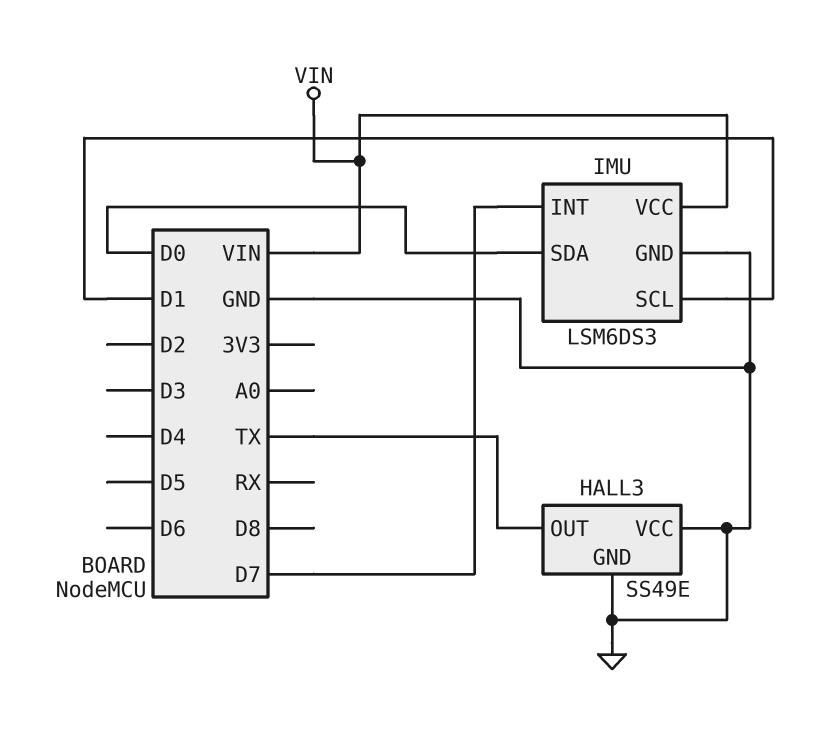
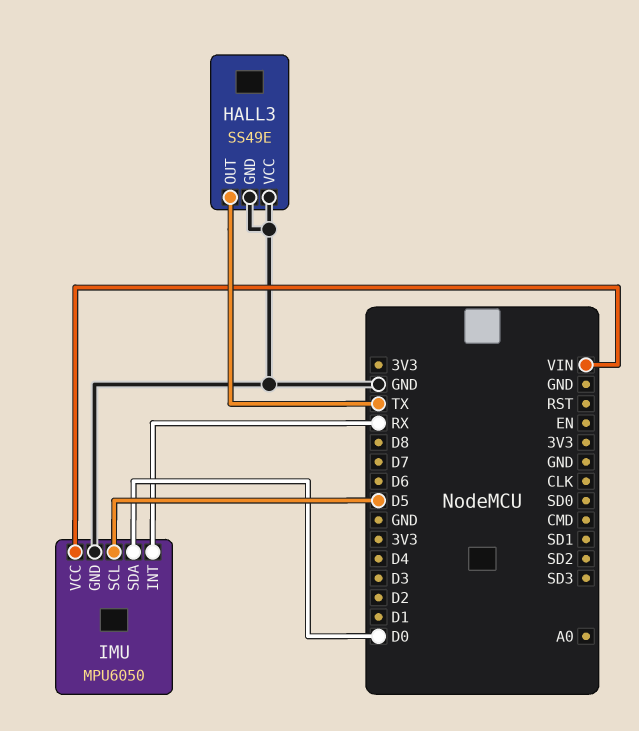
IMU: LSM6DS3 -> MPU6050
IMU pin INT: D7 -> RX
IMU pin SCL: D1 -> D5

